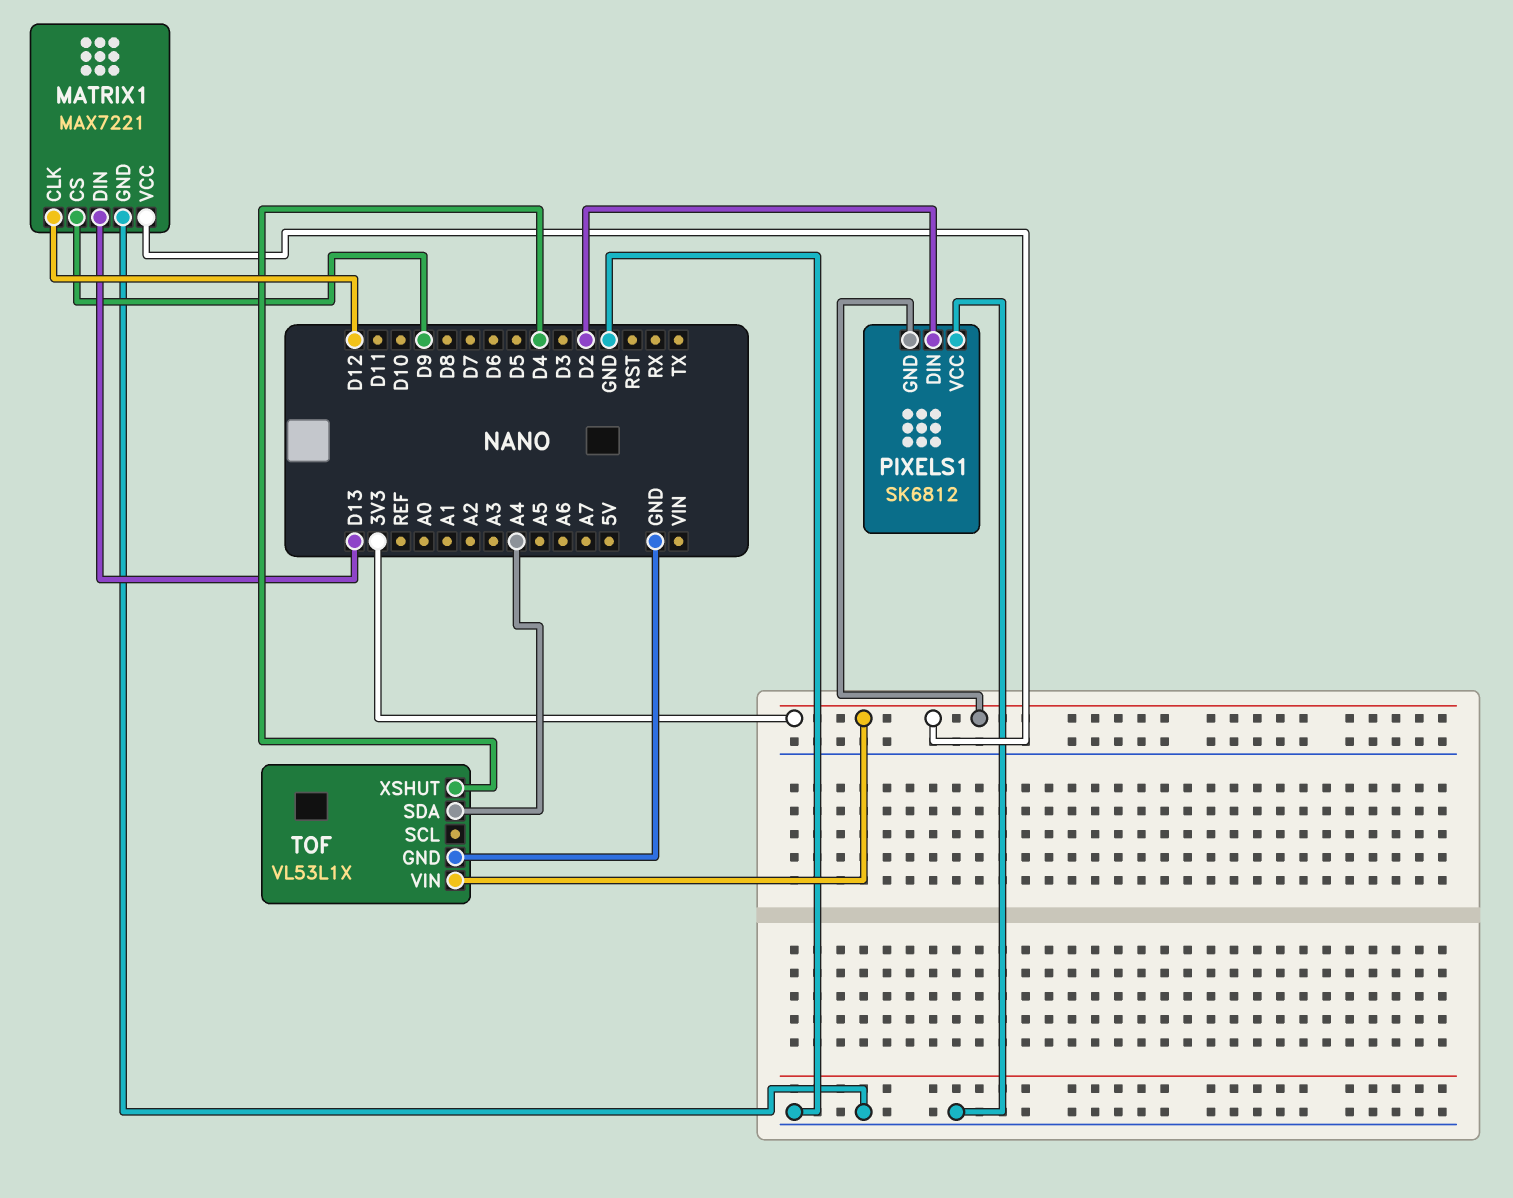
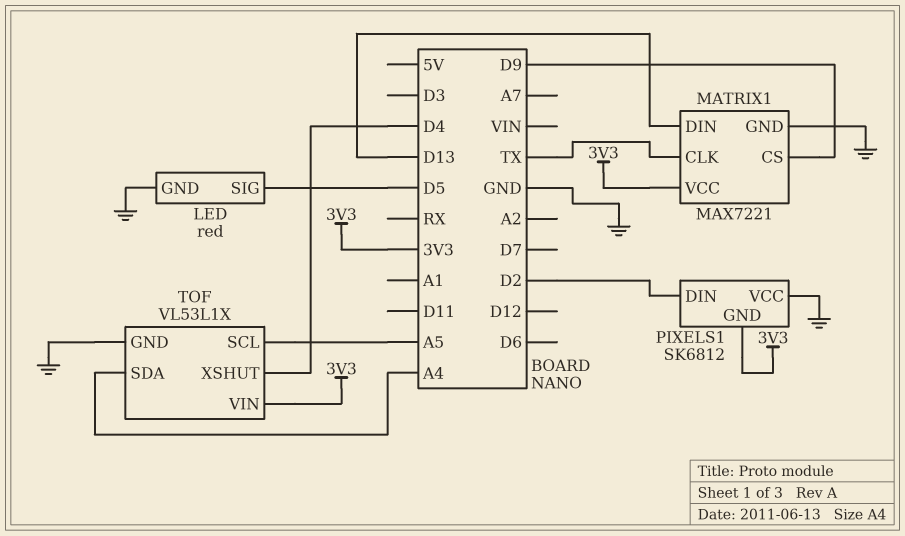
LED: none -> red
LED pin GND: none -> GND
LED pin SIG: none -> D5
MATRIX1 pin CLK: D12 -> TX
TOF pin SCL: none -> A5

